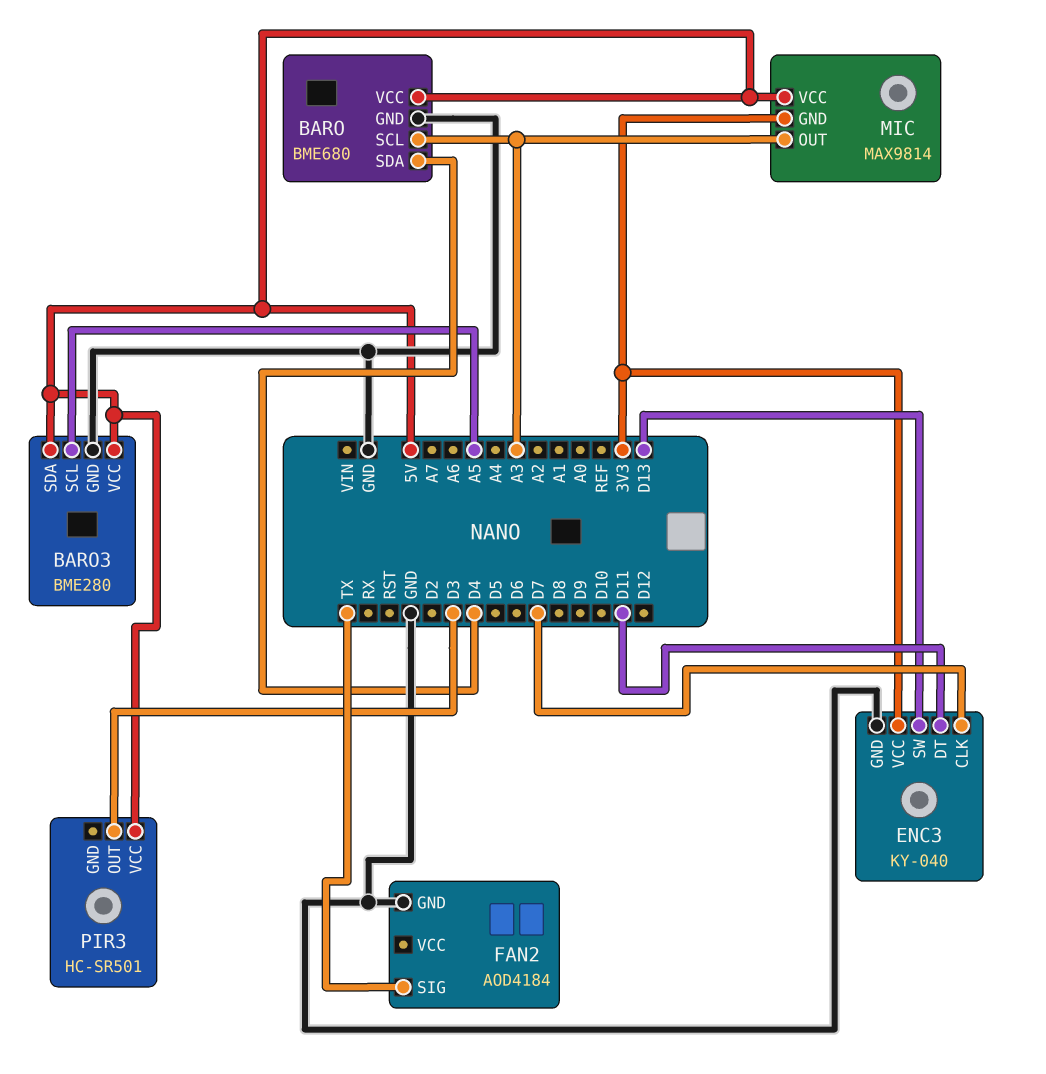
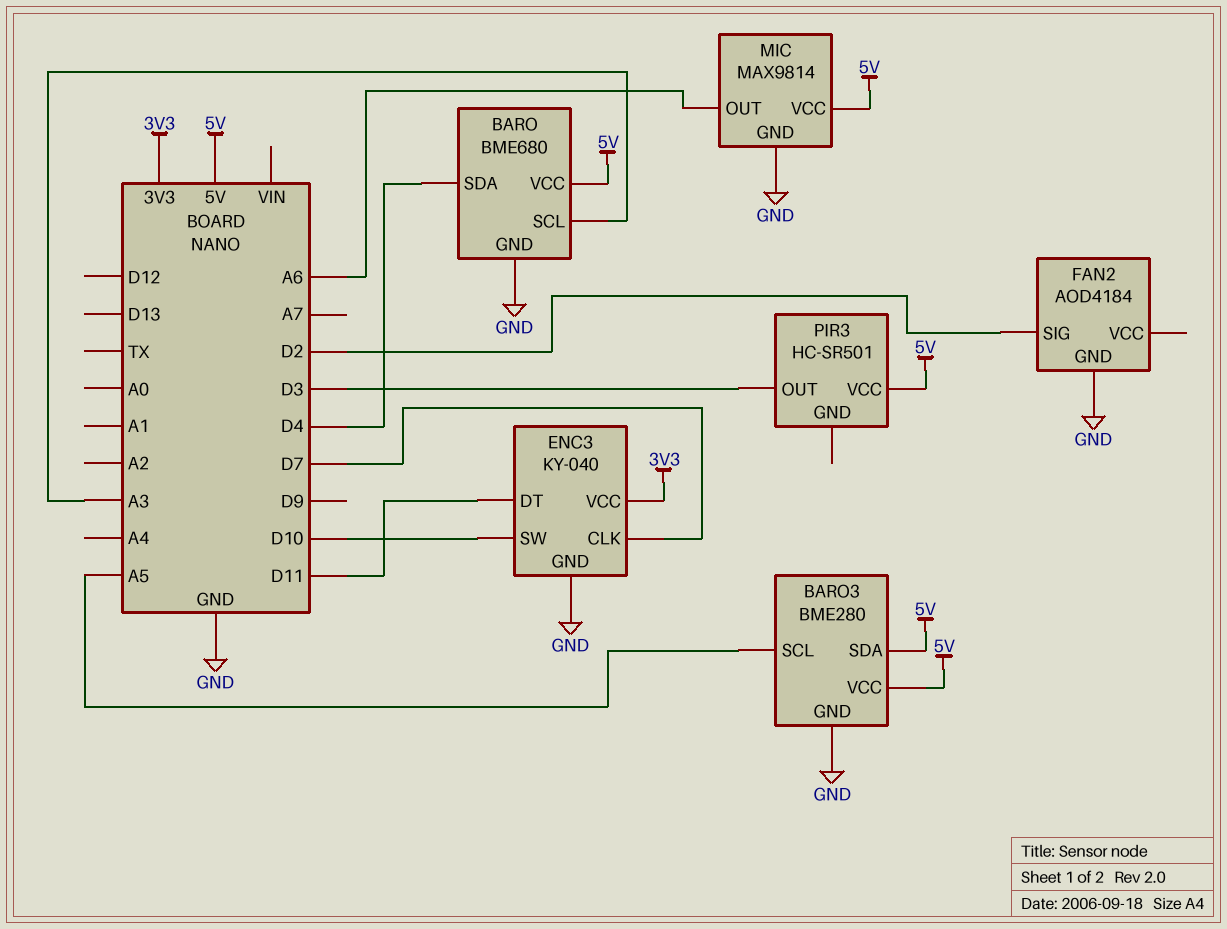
ENC3 pin SW: D13 -> D10
FAN2 pin SIG: TX -> D2
MIC pin GND: 3V3 -> GND
MIC pin OUT: A3 -> A6

